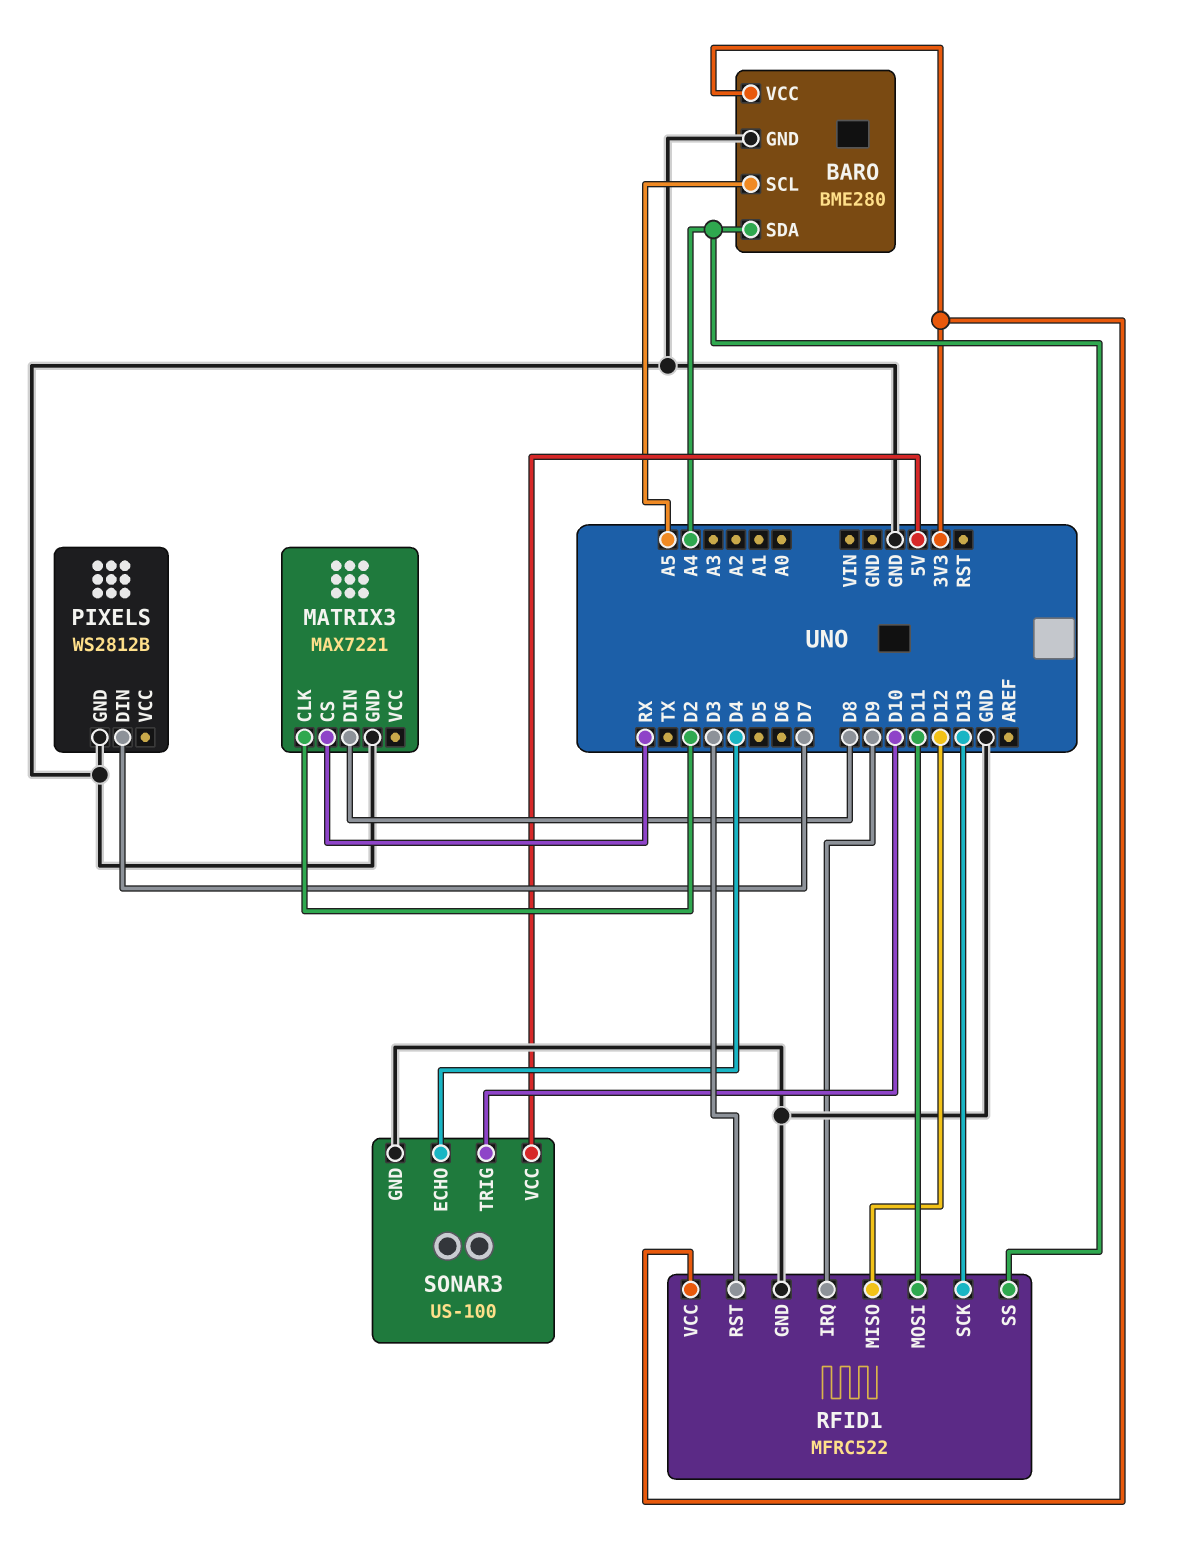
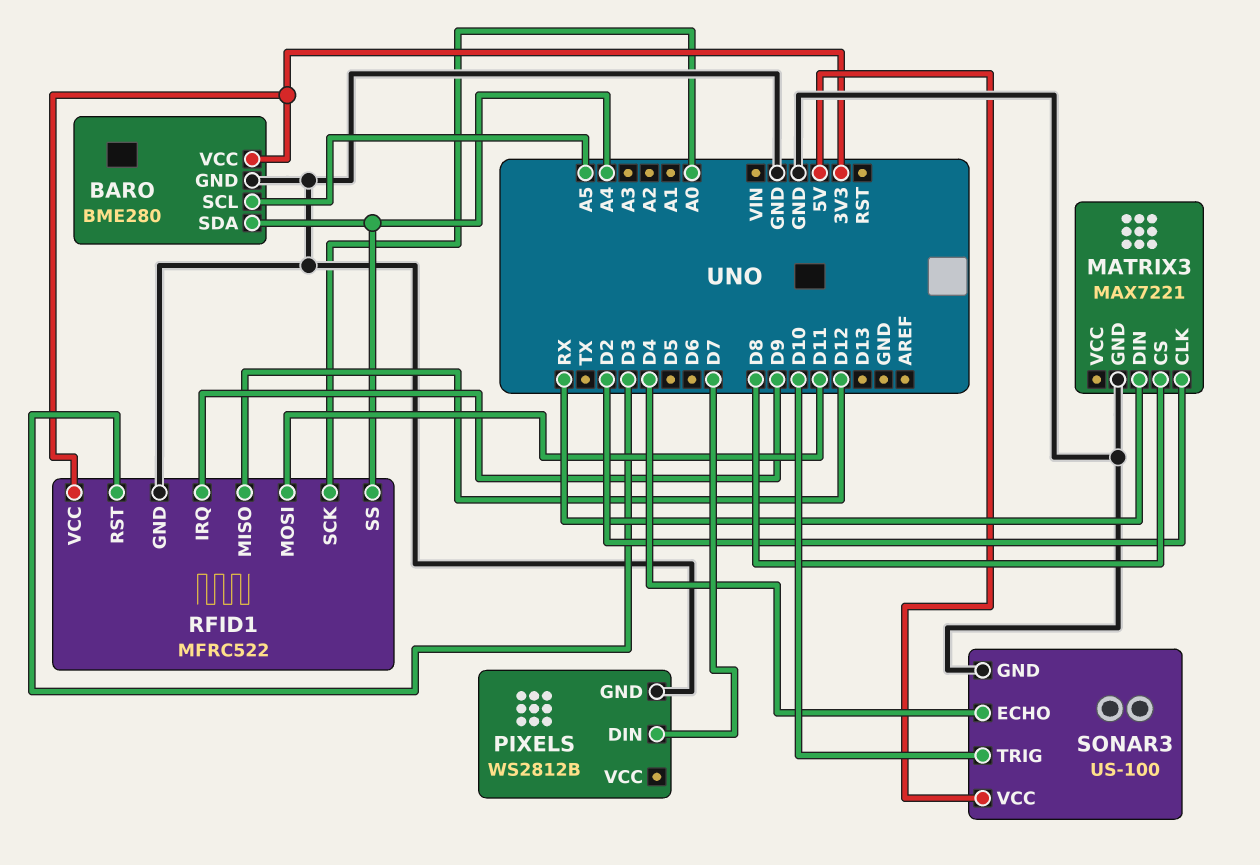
MATRIX3 pin CS: RX -> D8
MATRIX3 pin DIN: D8 -> RX
RFID1 pin SCK: D13 -> A0

